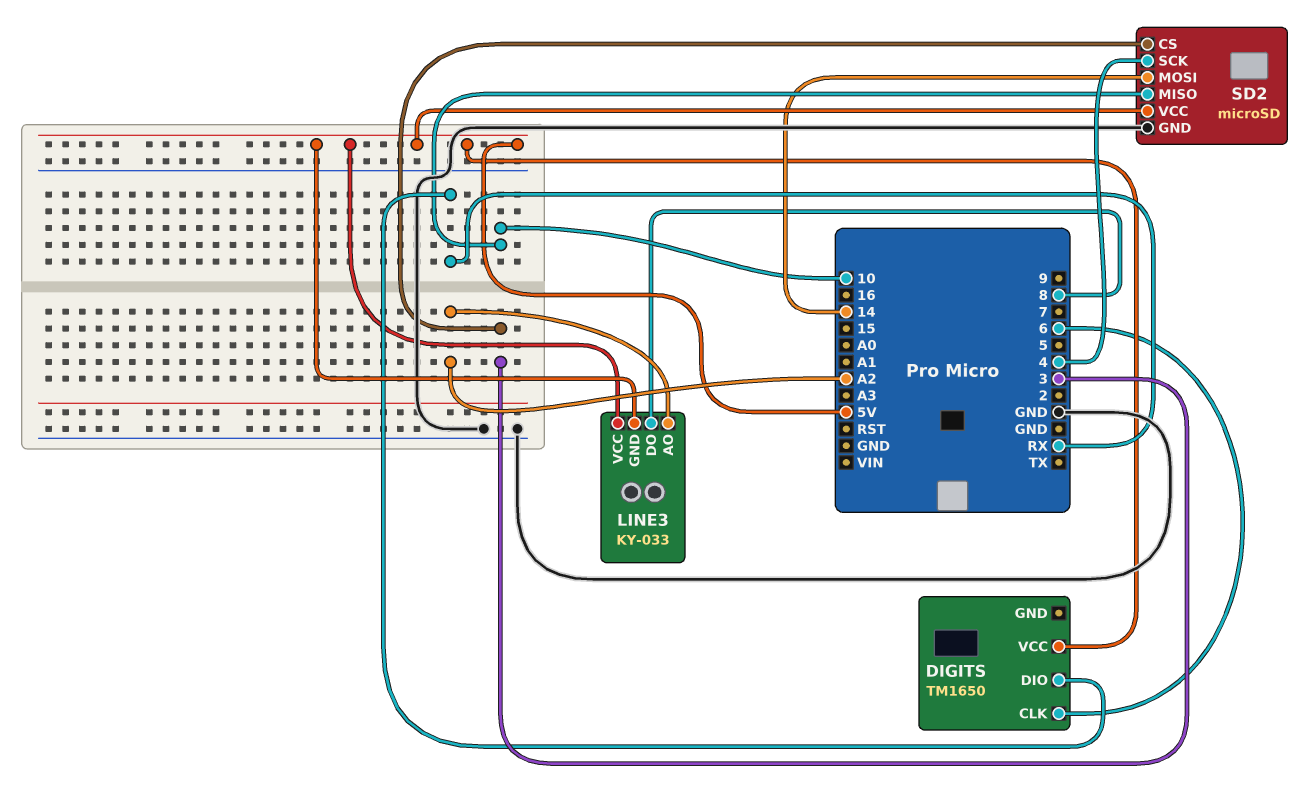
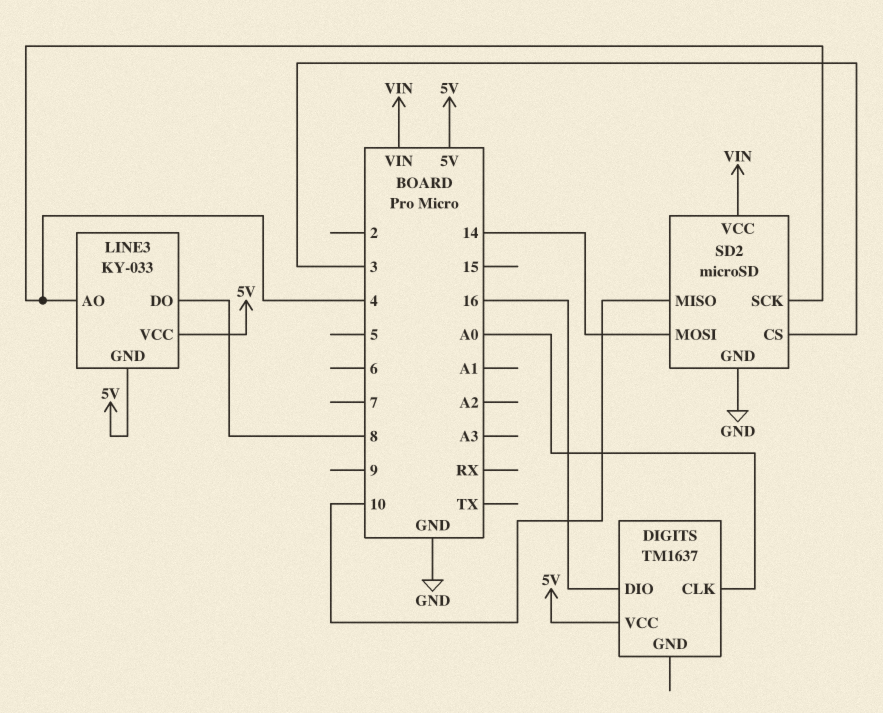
DIGITS: TM1650 -> TM1637
DIGITS pin CLK: 6 -> A0
DIGITS pin DIO: RX -> 16
LINE3 pin AO: A2 -> 4
SD2 pin VCC: 5V -> VIN

